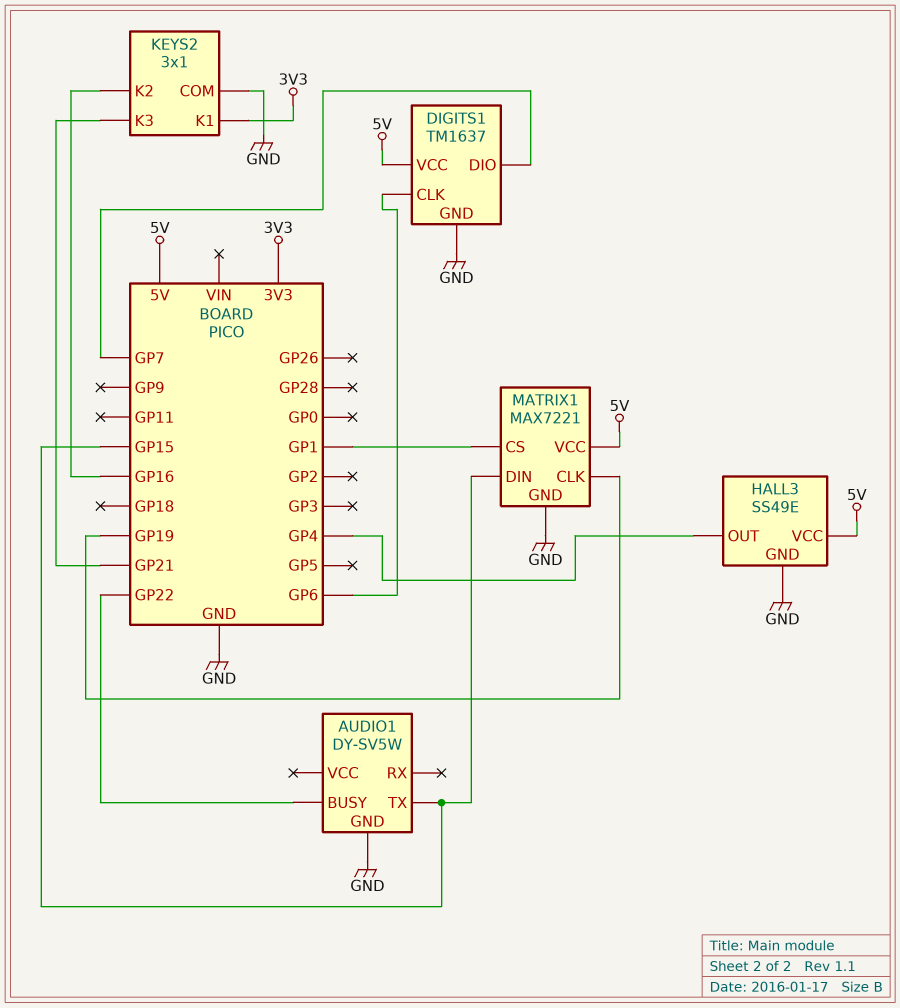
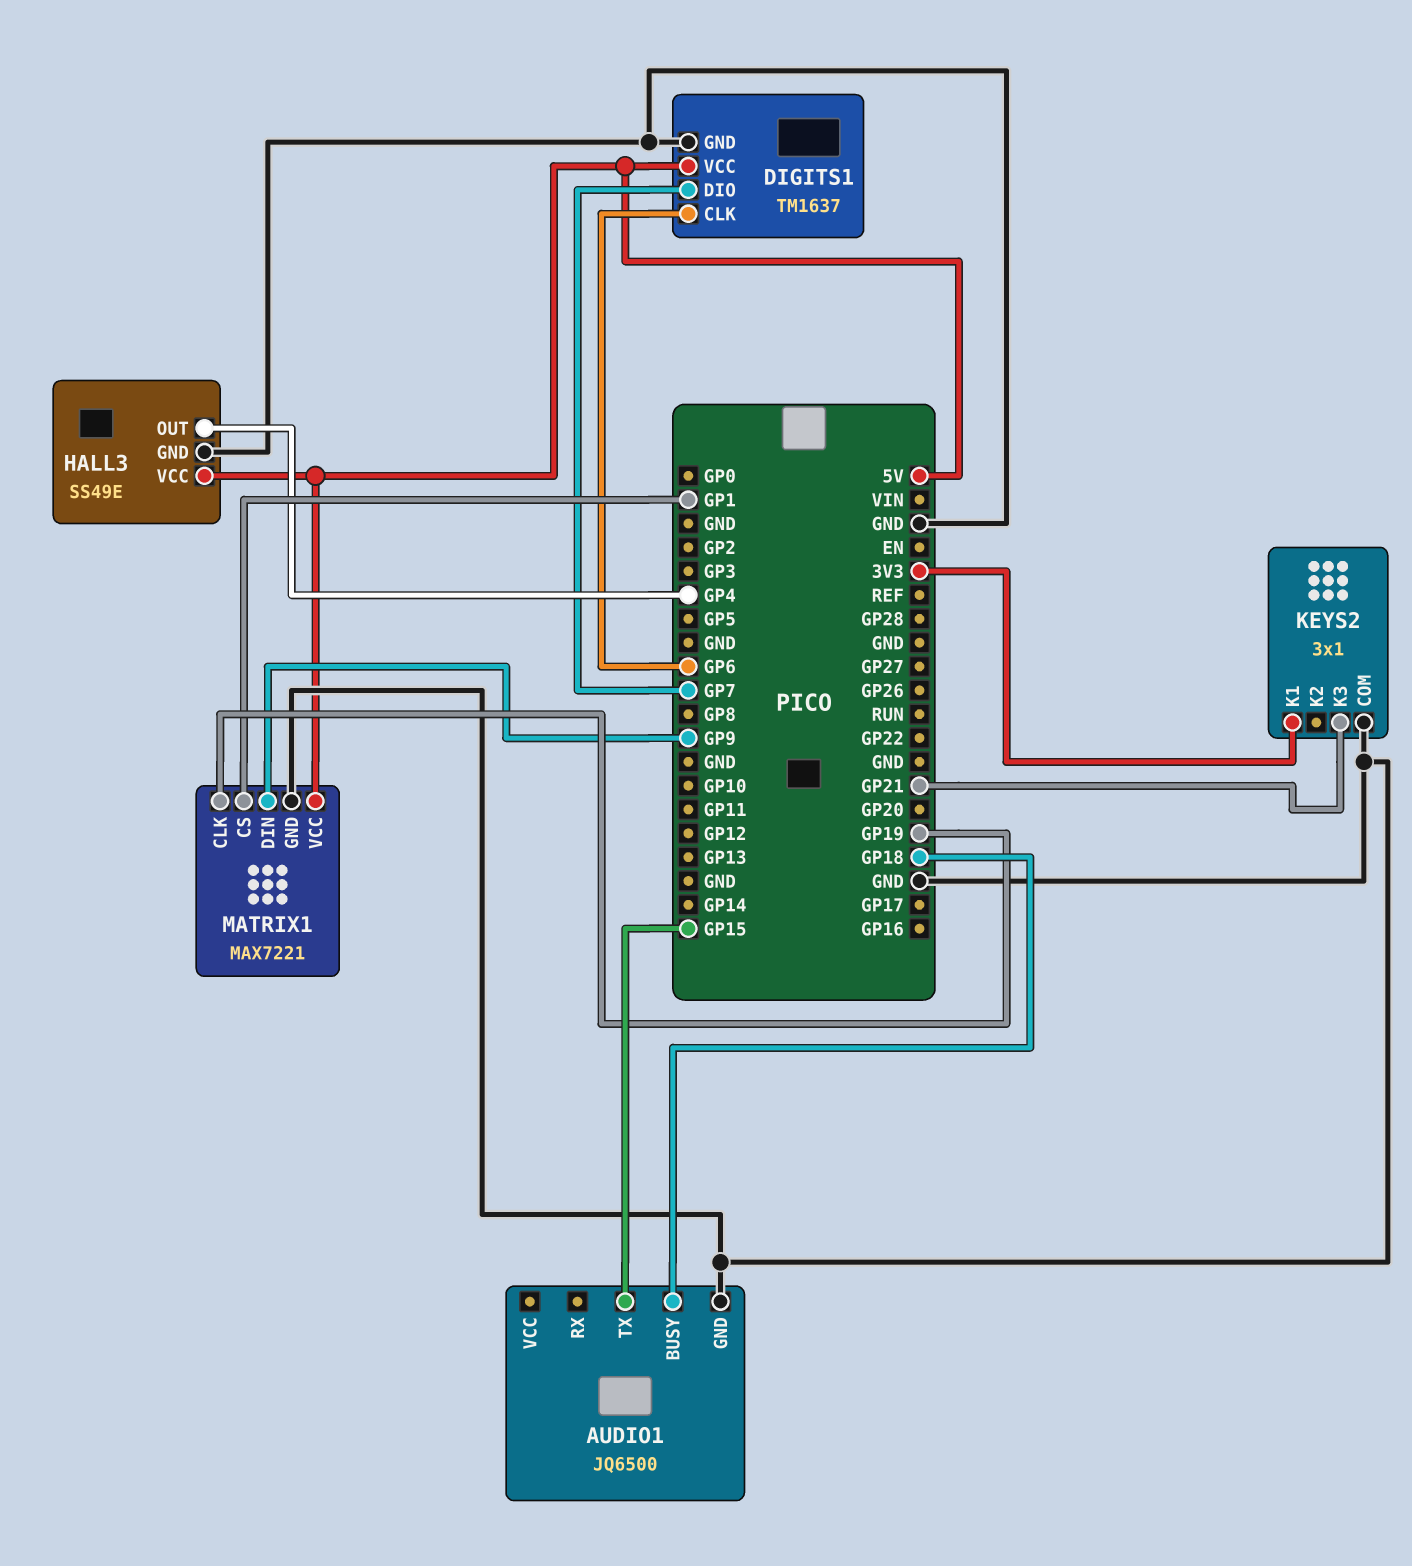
AUDIO1: DY-SV5W -> JQ6500
AUDIO1 pin BUSY: GP22 -> GP18
KEYS2 pin K2: GP16 -> none
MATRIX1 pin DIN: GP15 -> GP9

